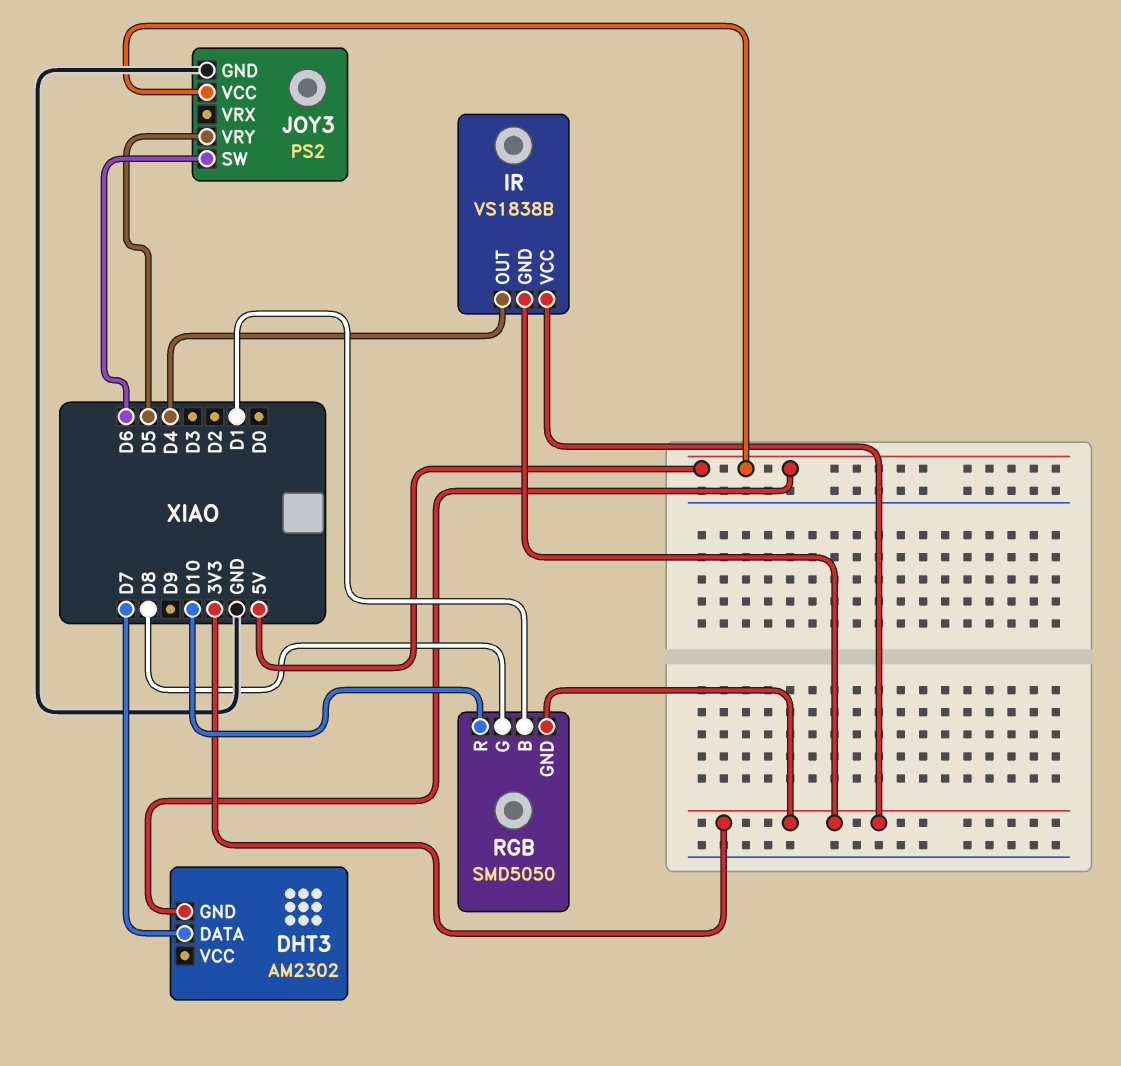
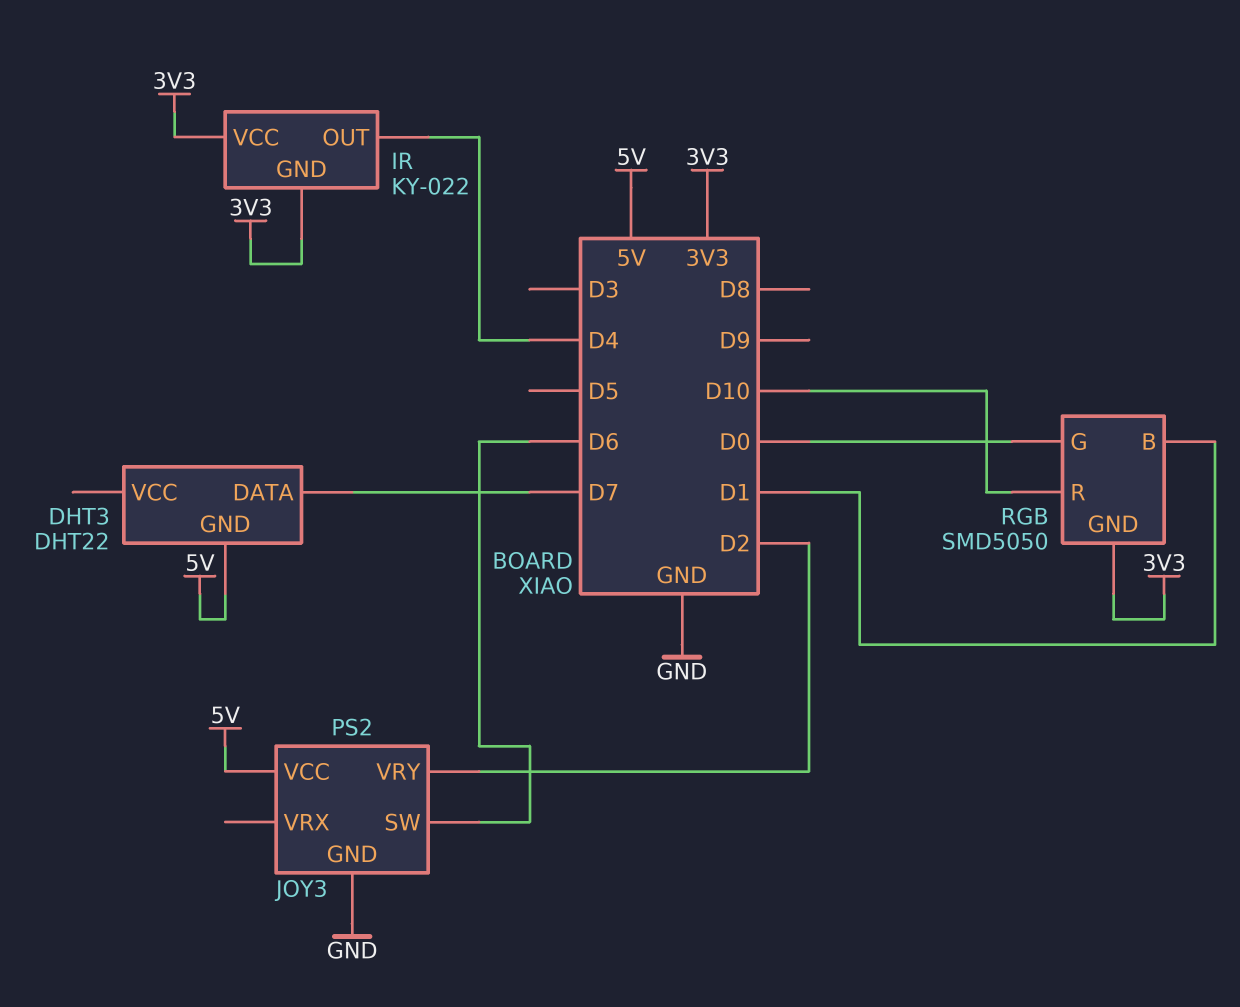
DHT3: AM2302 -> DHT22
IR: VS1838B -> KY-022
JOY3 pin VRY: D5 -> D2
RGB pin G: D8 -> D0

